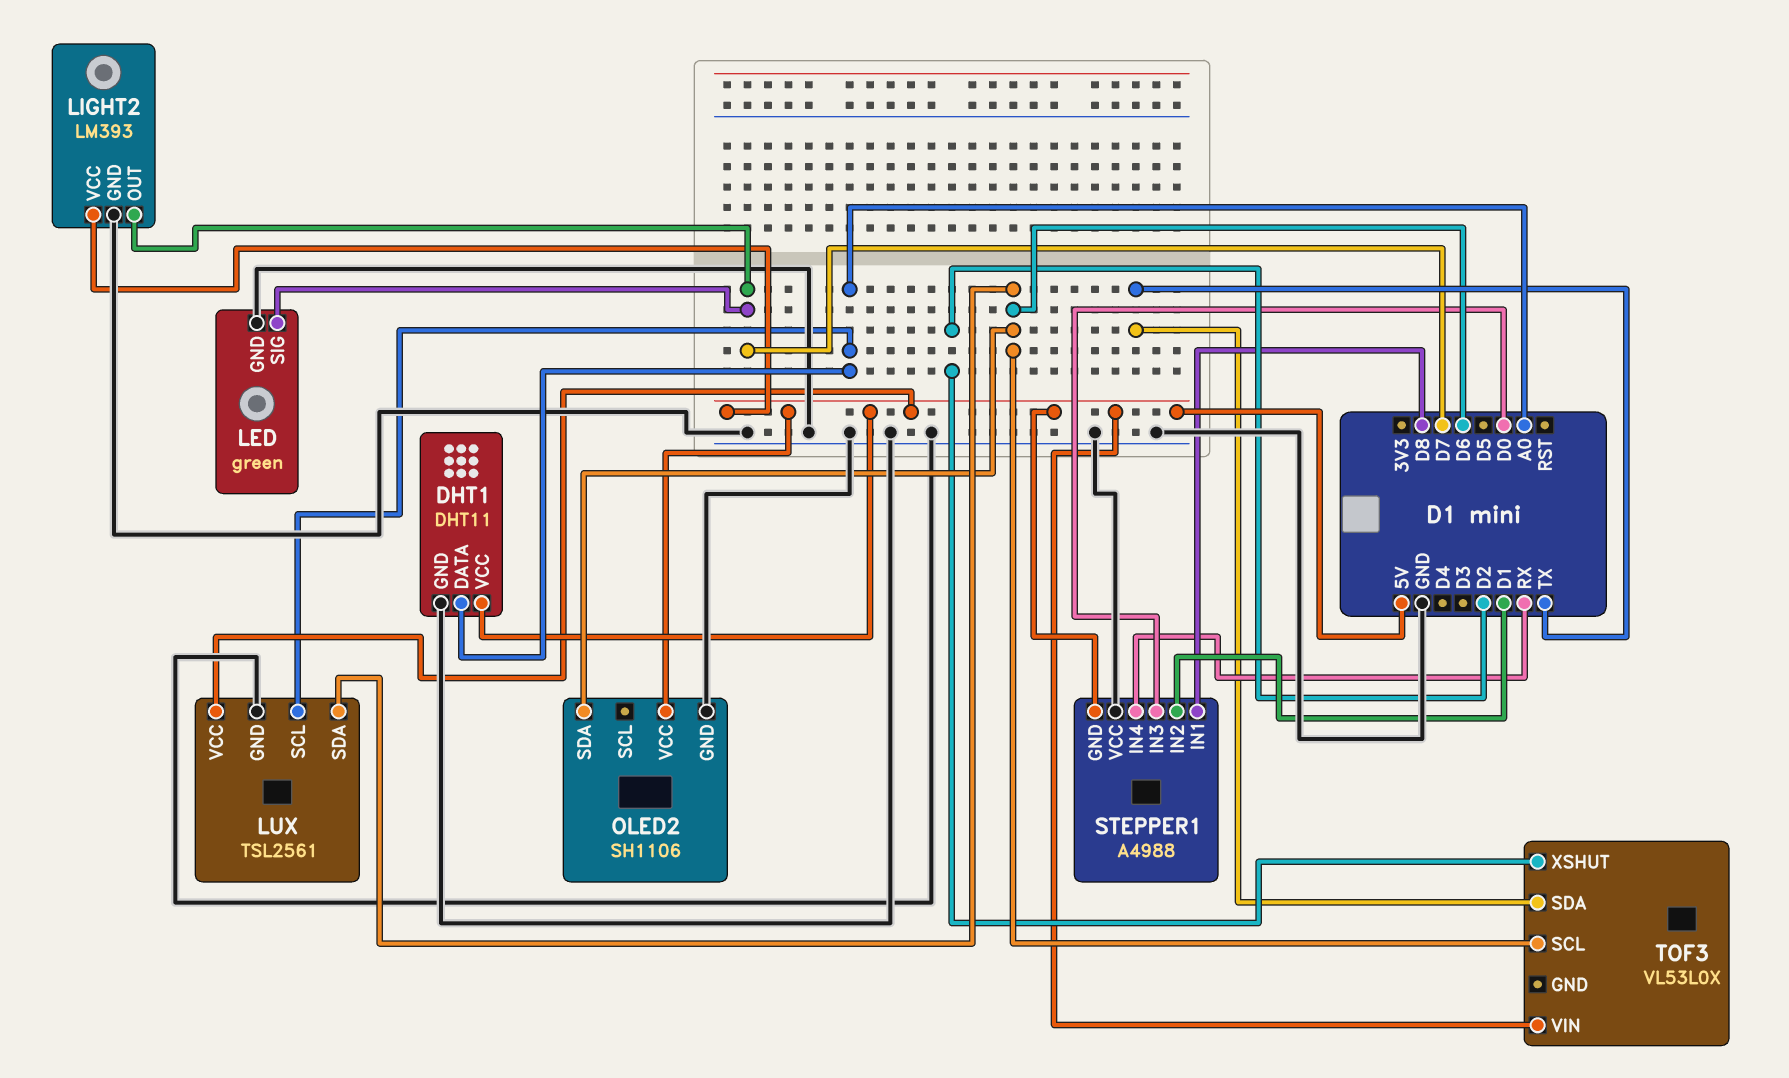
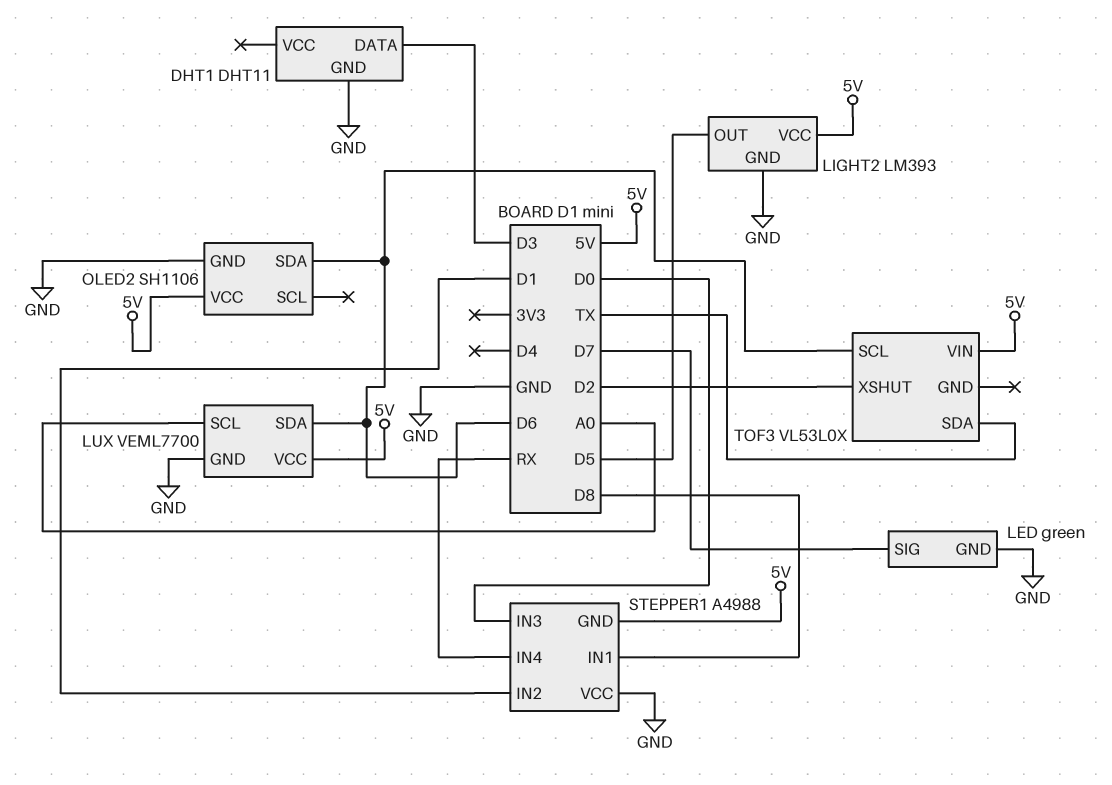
DHT1 pin DATA: A0 -> D3
DHT1 pin VCC: 5V -> none
LIGHT2 pin OUT: D7 -> D5
LUX: TSL2561 -> VEML7700

